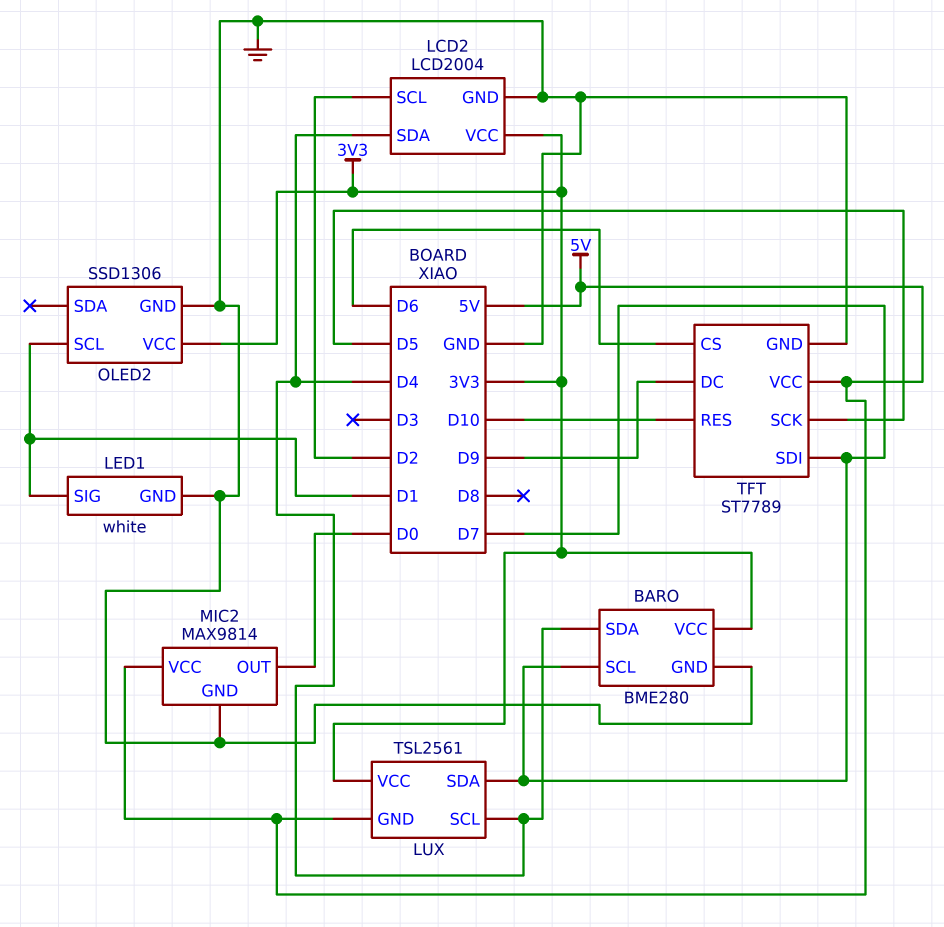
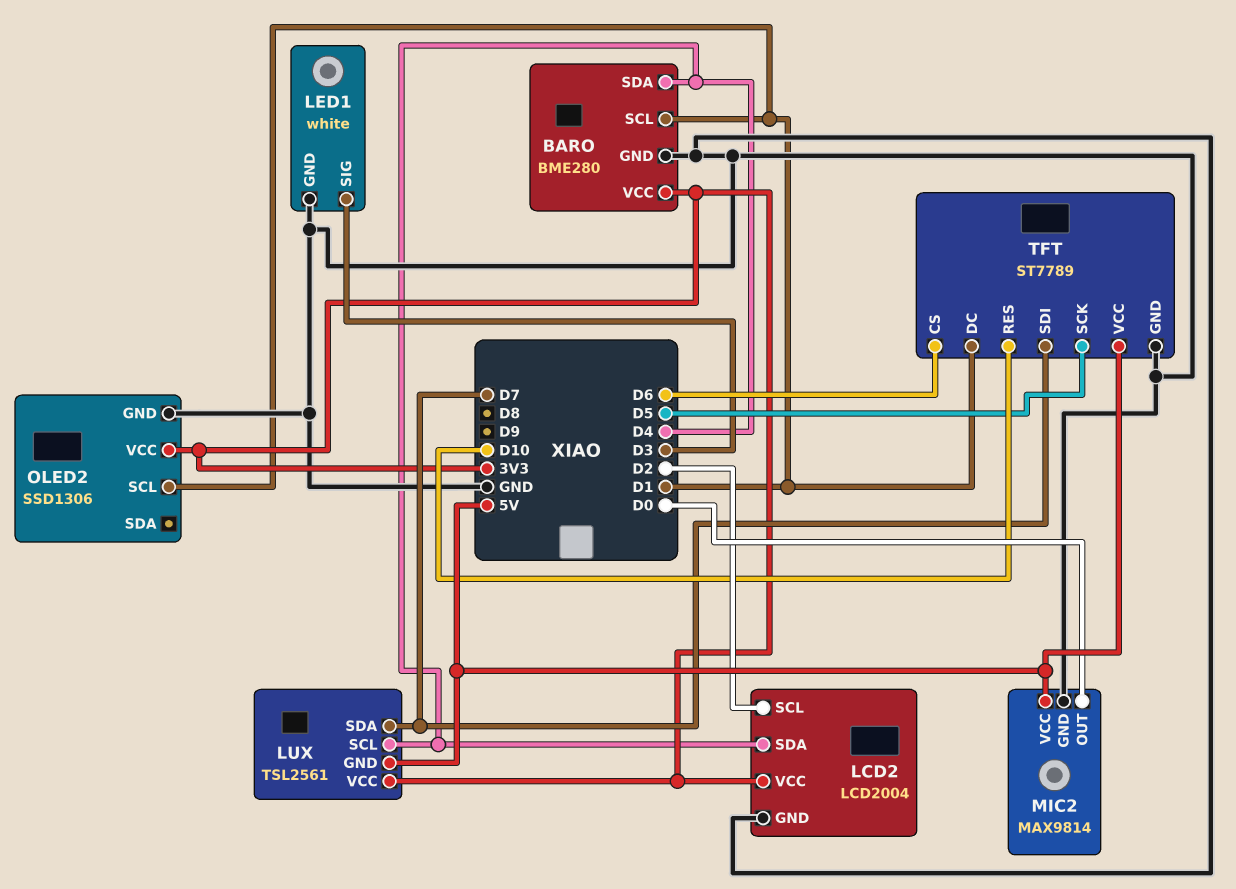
BARO pin SCL: D7 -> D1
LED1 pin SIG: D1 -> D3
TFT pin DC: D9 -> D1

